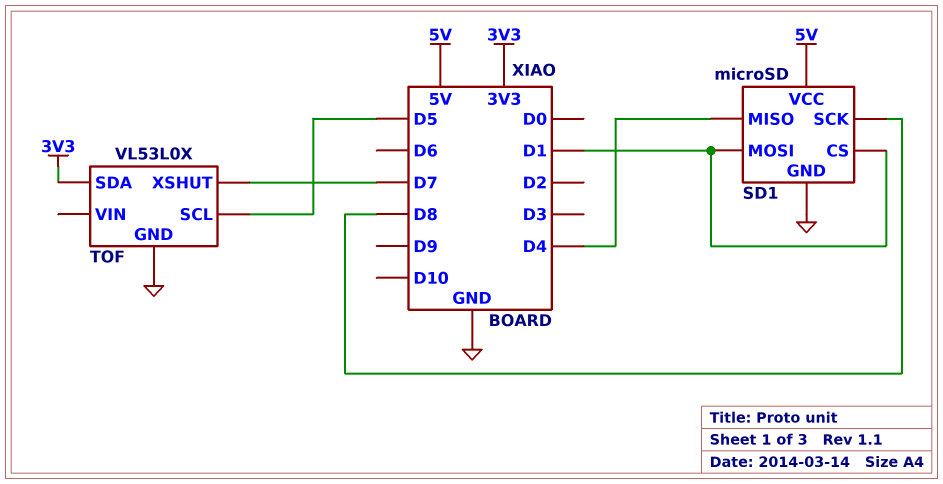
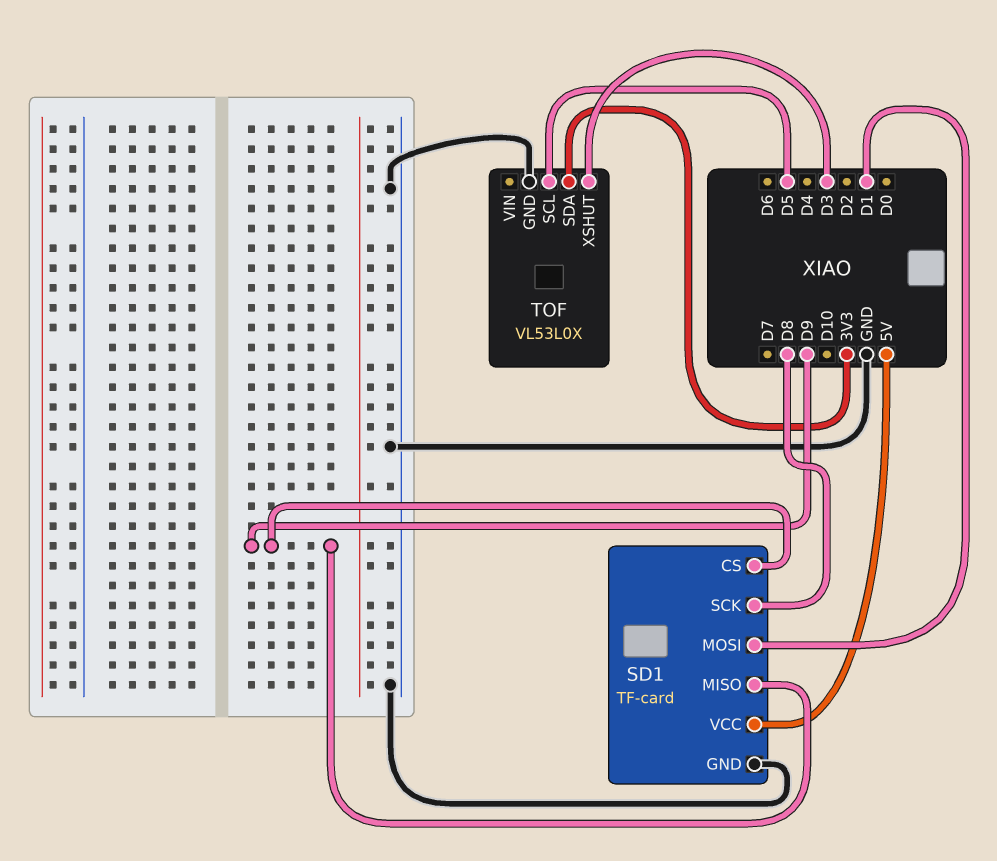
SD1: microSD -> TF-card
SD1 pin CS: D1 -> D9
SD1 pin MISO: D4 -> D9
TOF pin XSHUT: D7 -> D3

